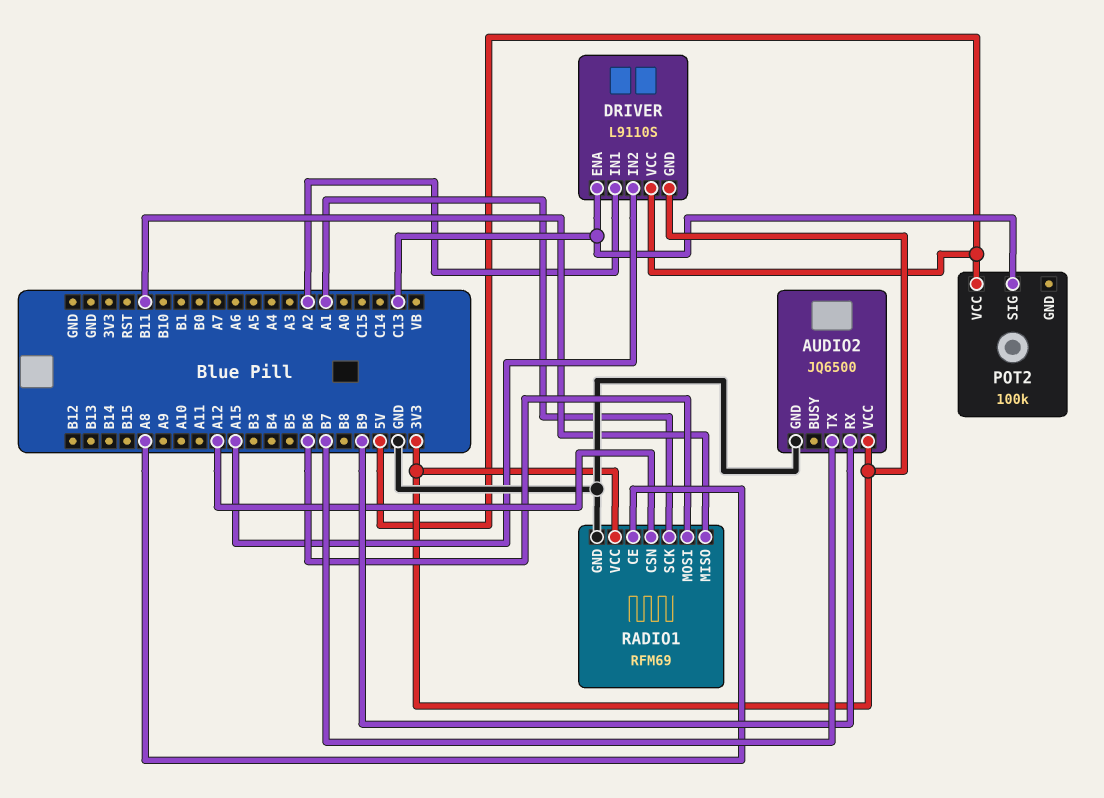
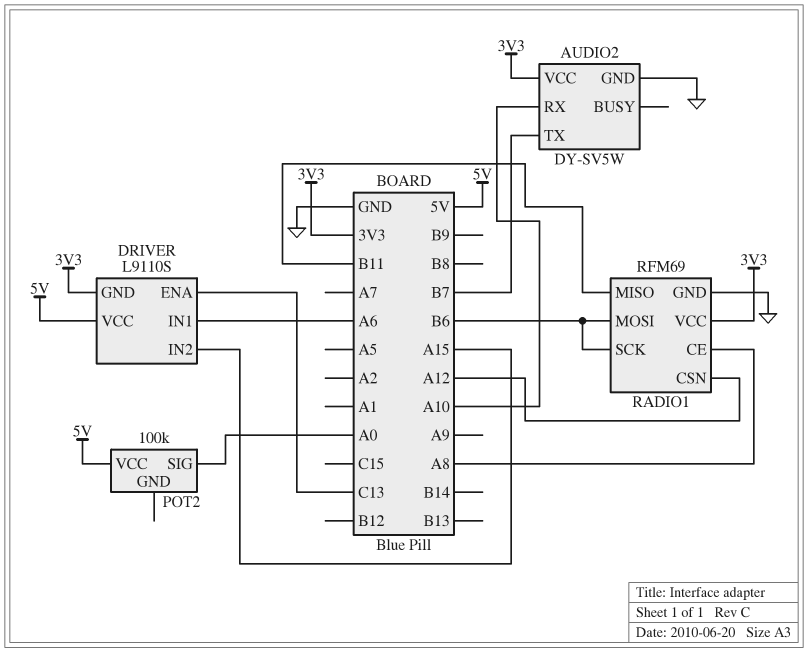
AUDIO2: JQ6500 -> DY-SV5W
AUDIO2 pin RX: B9 -> A10
DRIVER pin IN1: A2 -> A6
POT2 pin SIG: C13 -> A0
RADIO1 pin SCK: A1 -> B6

